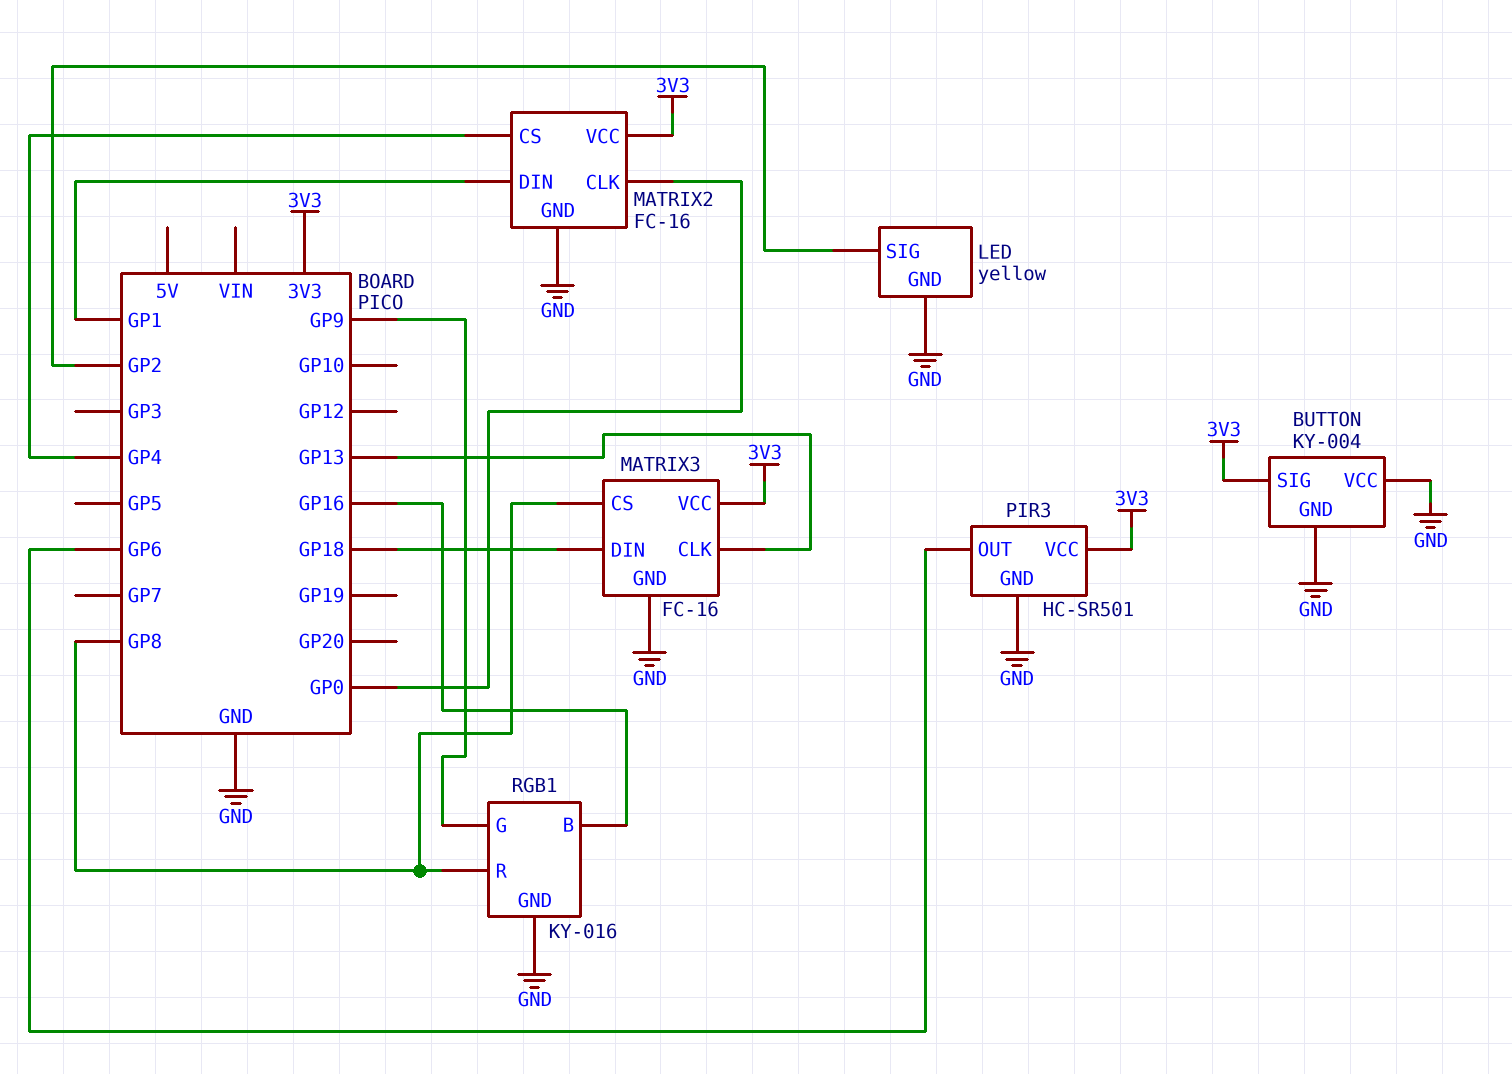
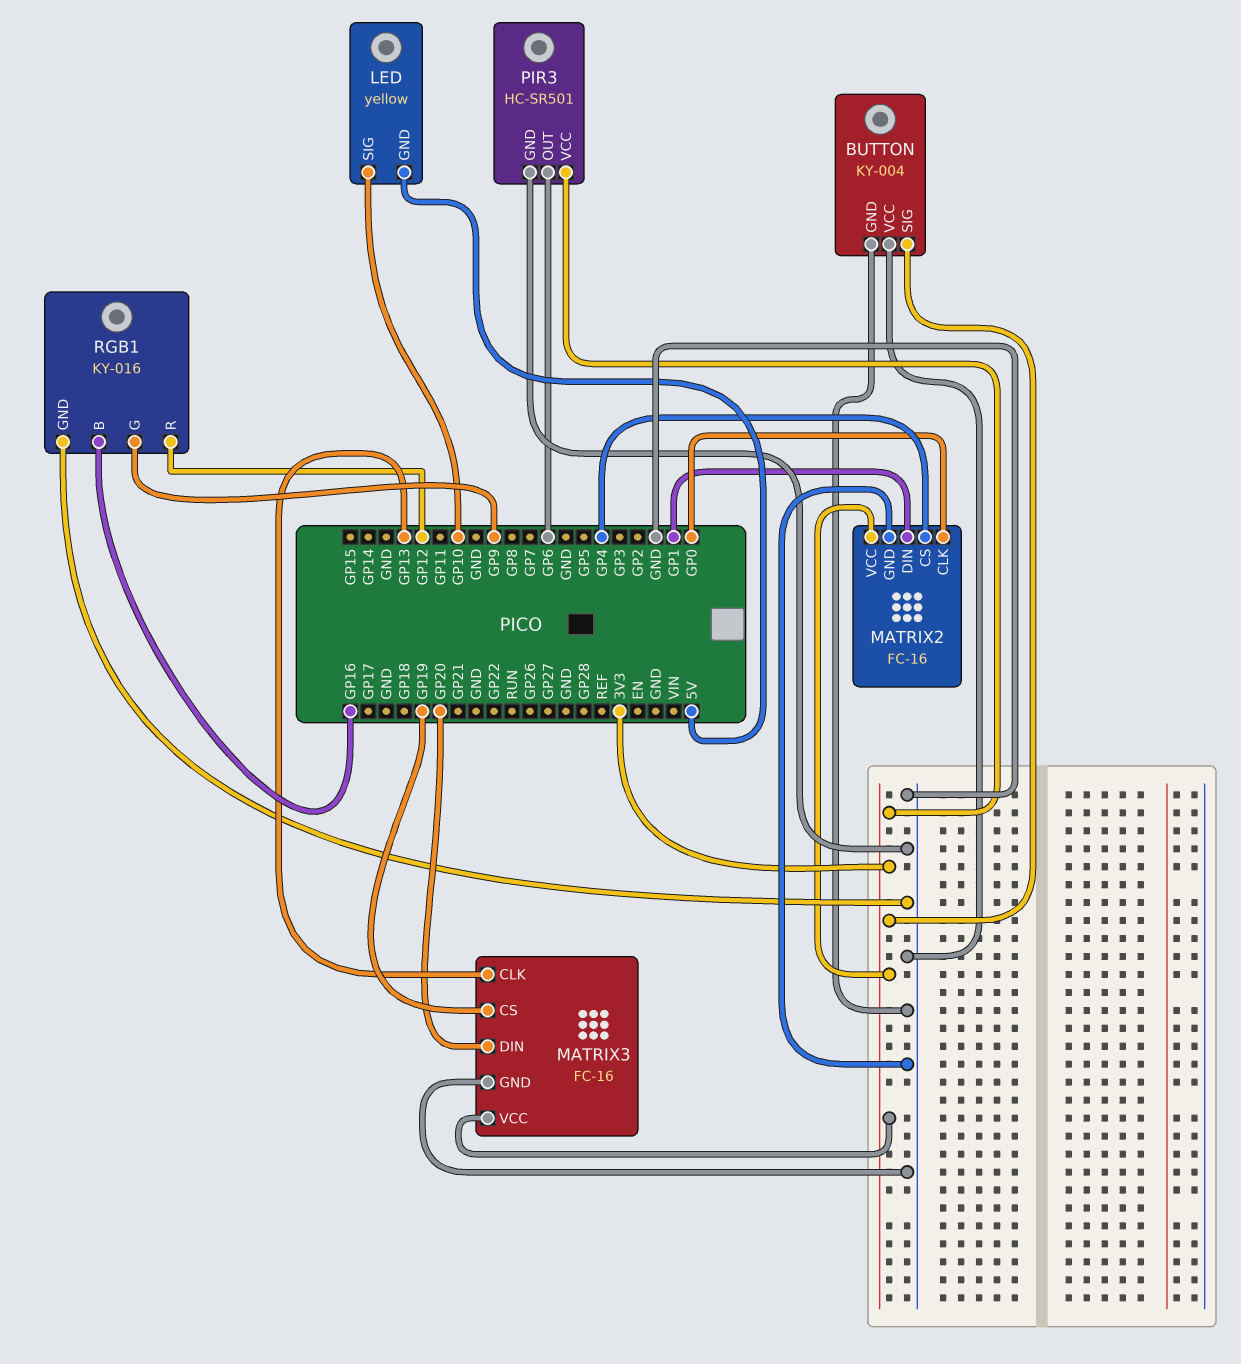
LED pin GND: GND -> 5V
LED pin SIG: GP2 -> GP10
MATRIX3 pin CS: GP8 -> GP19
MATRIX3 pin DIN: GP18 -> GP20
RGB1 pin R: GP8 -> GP12

